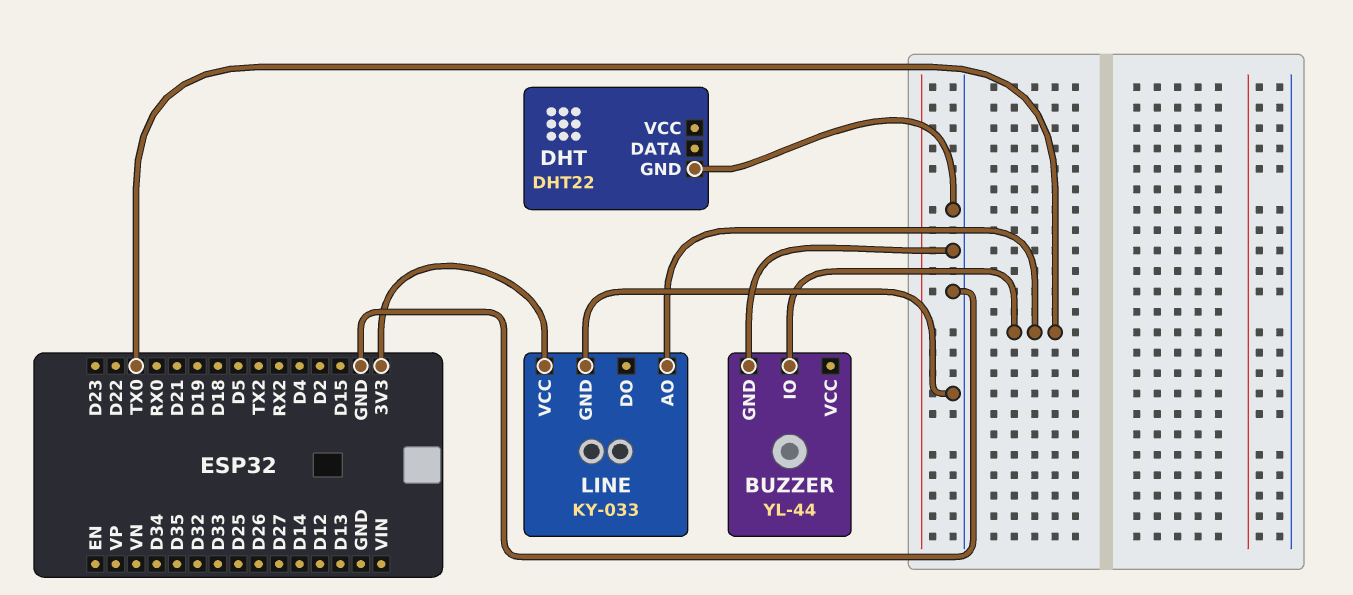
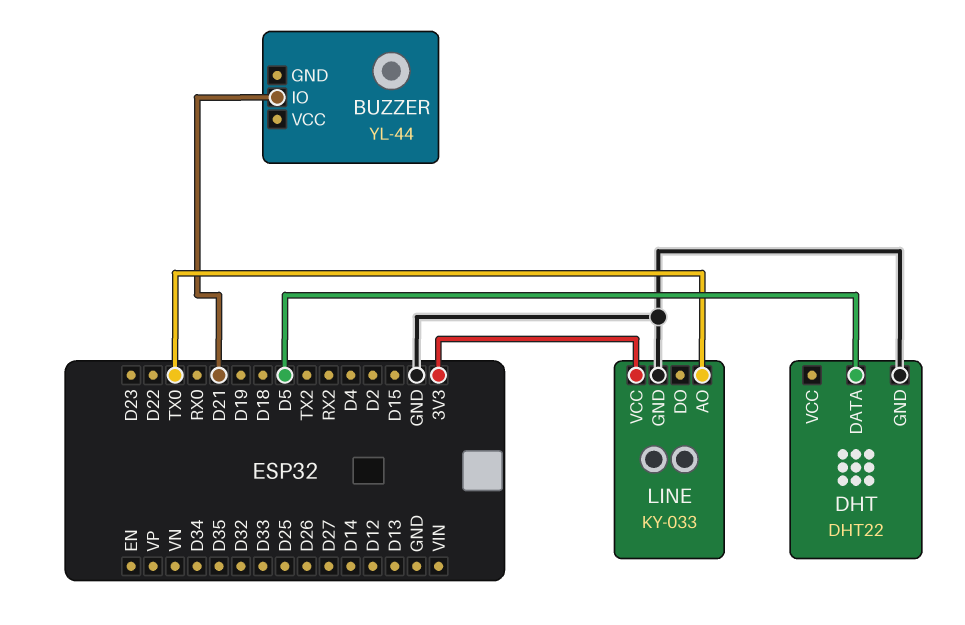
BUZZER pin GND: GND -> none
BUZZER pin IO: TX0 -> D21
DHT pin DATA: none -> D5

